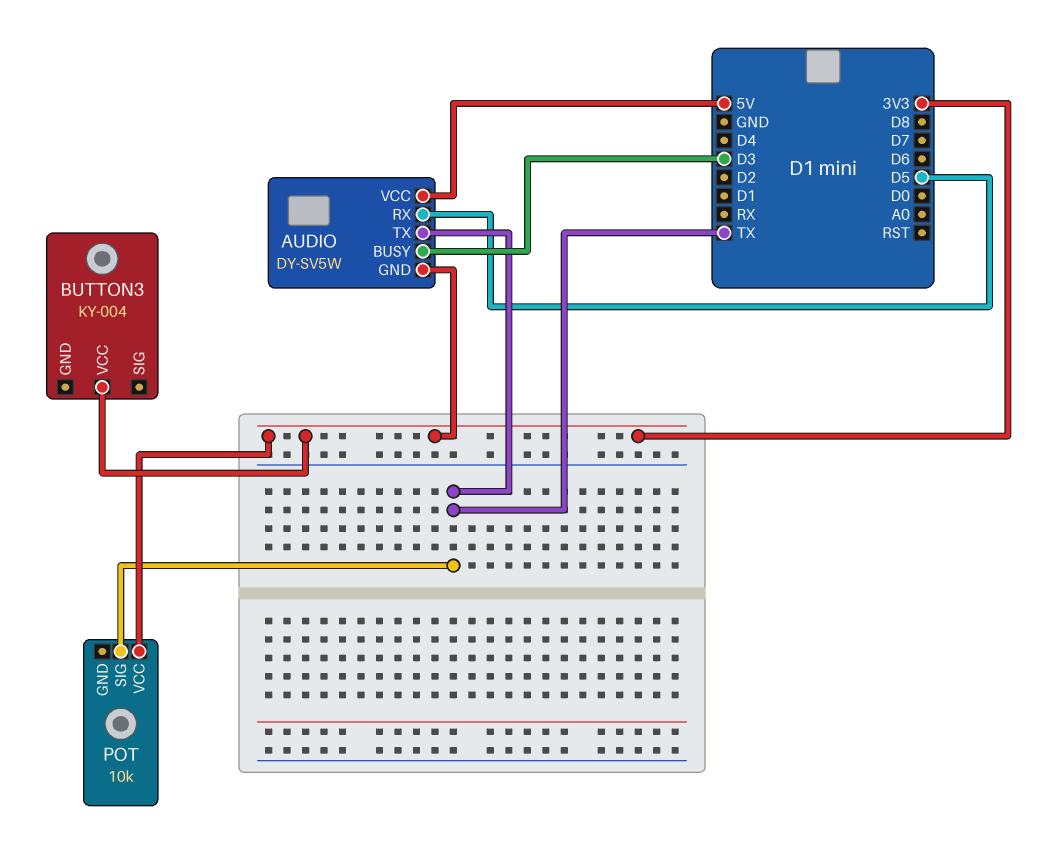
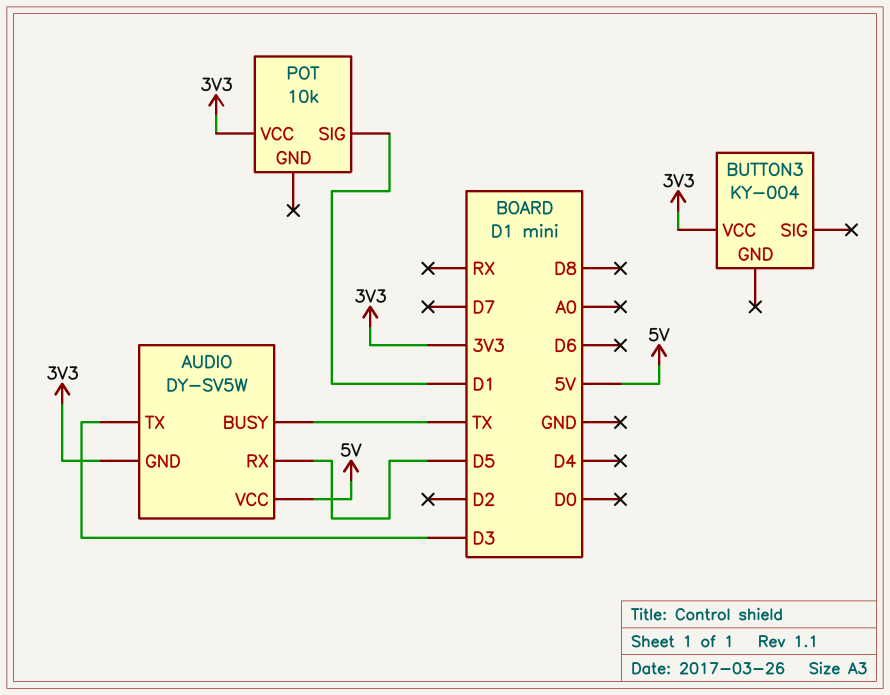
AUDIO pin BUSY: D3 -> TX
AUDIO pin TX: TX -> D3
POT pin SIG: TX -> D1

